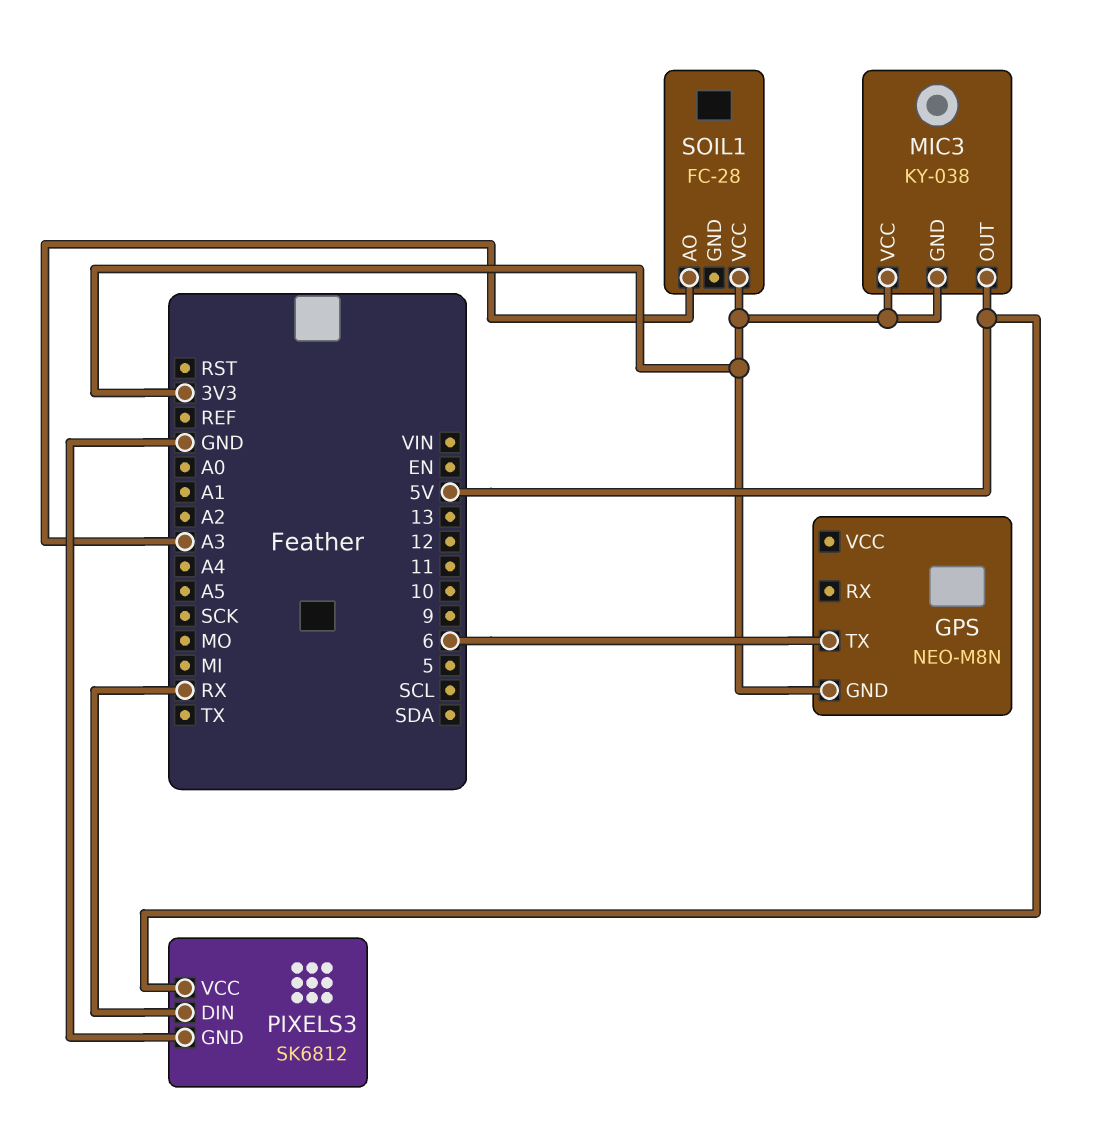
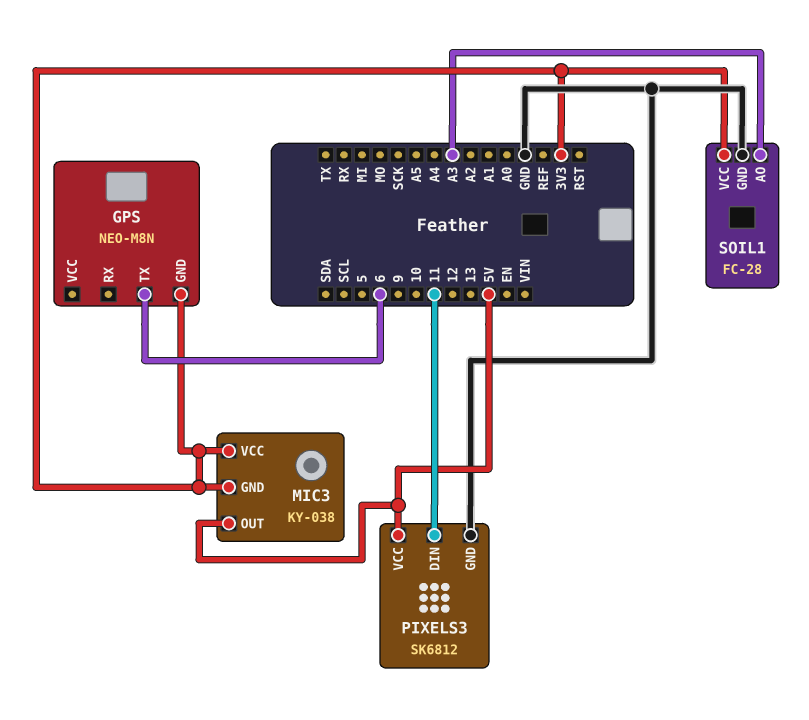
PIXELS3 pin DIN: RX -> 11
SOIL1 pin GND: none -> GND

